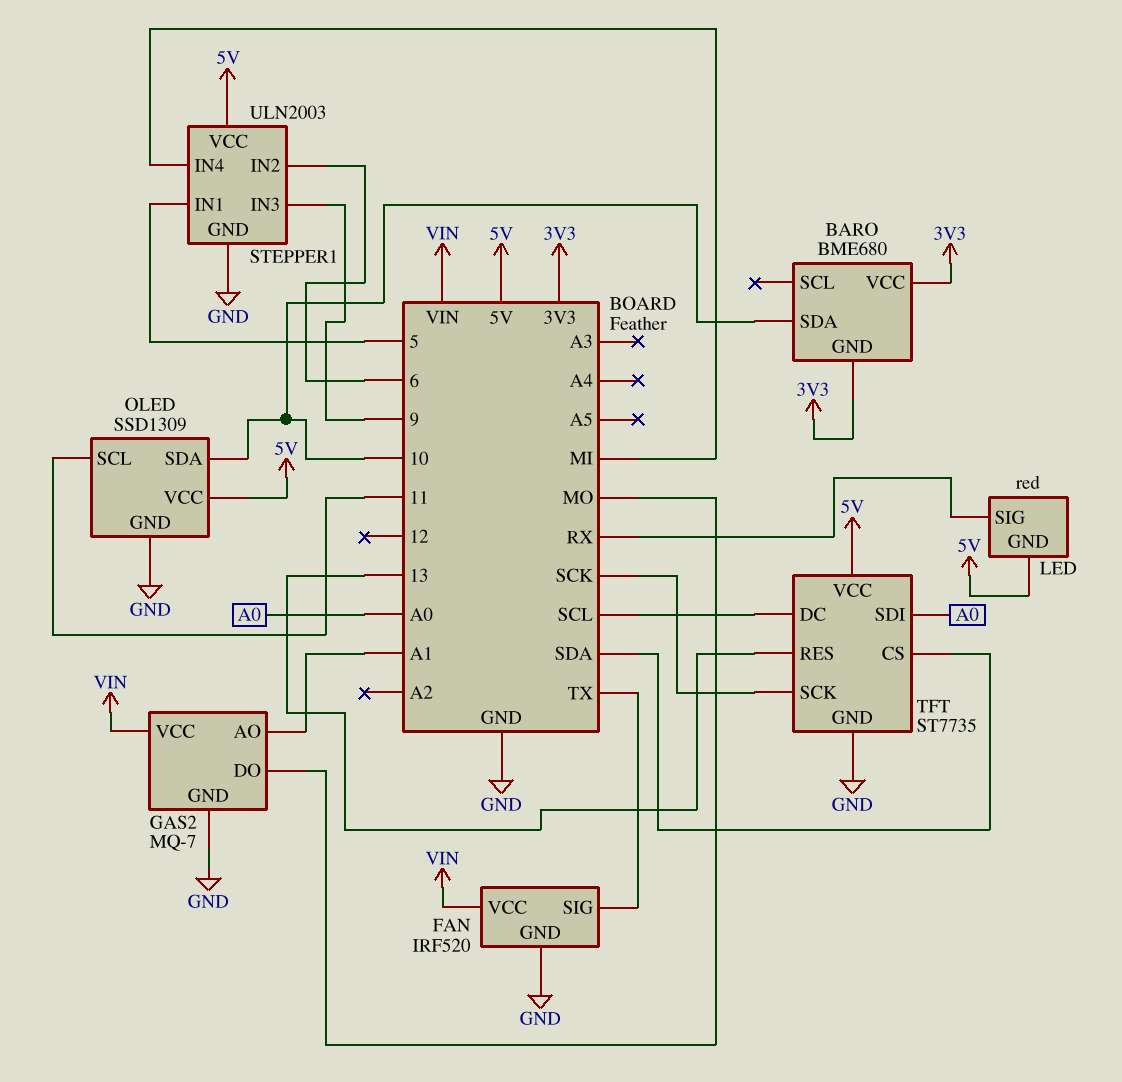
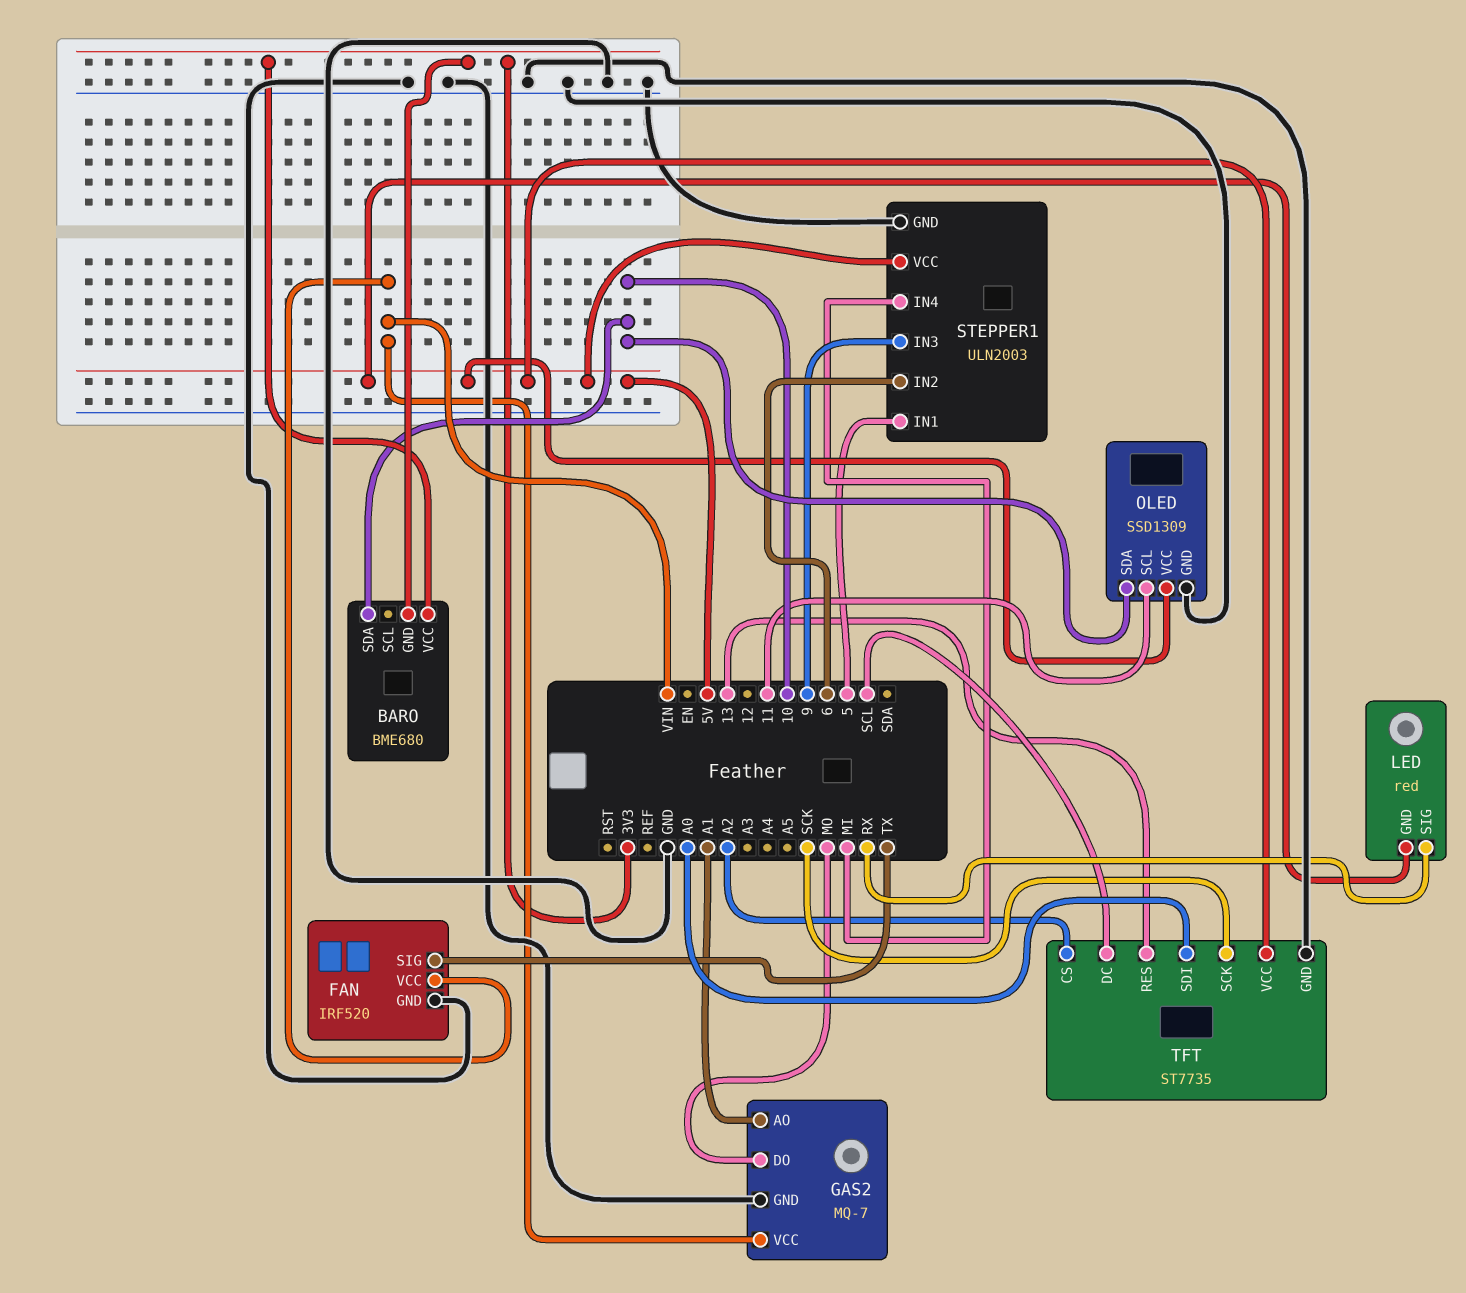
TFT pin CS: SDA -> A2

